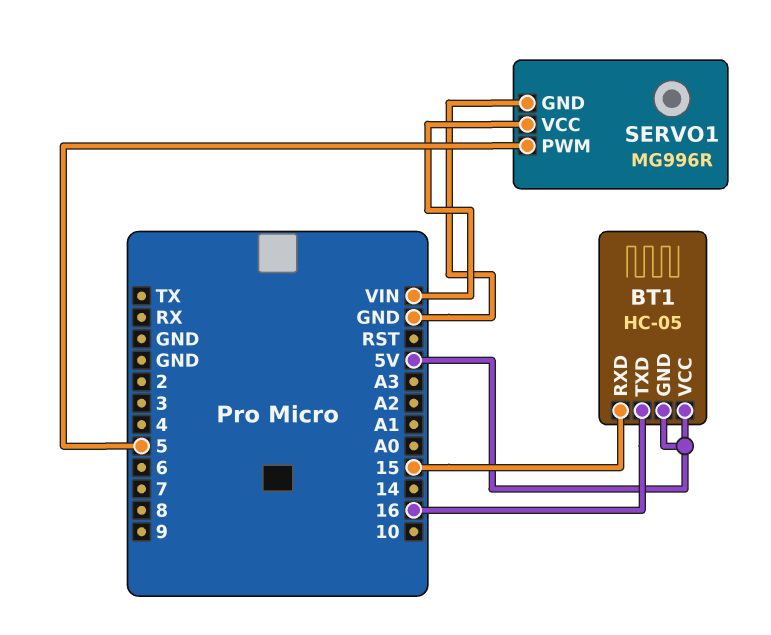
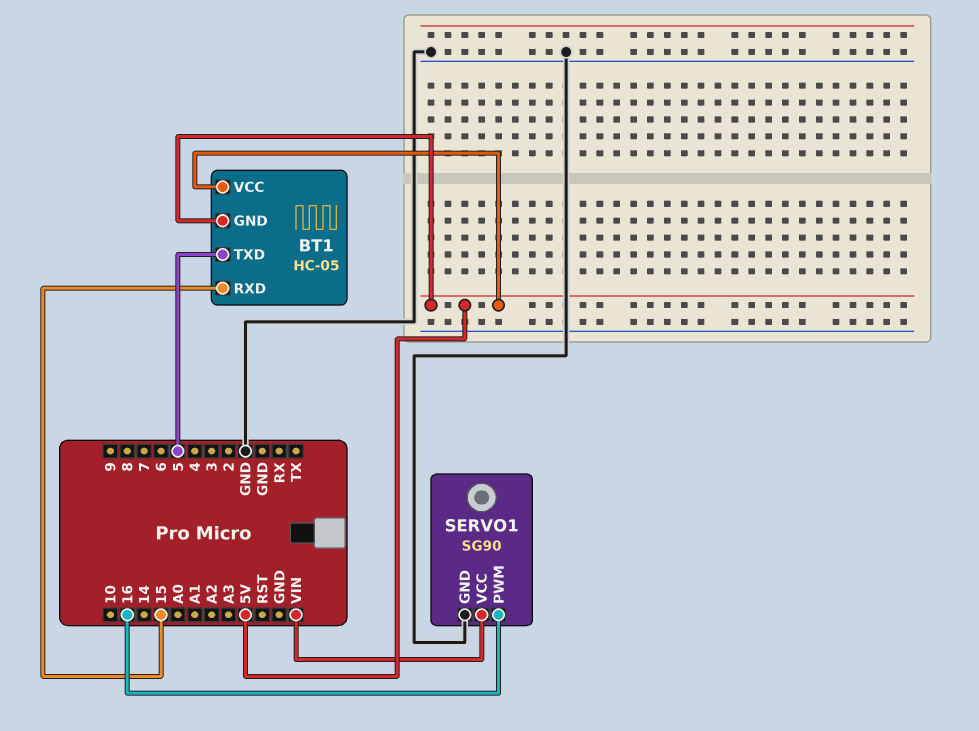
BT1 pin TXD: 16 -> 5
SERVO1: MG996R -> SG90
SERVO1 pin PWM: 5 -> 16

